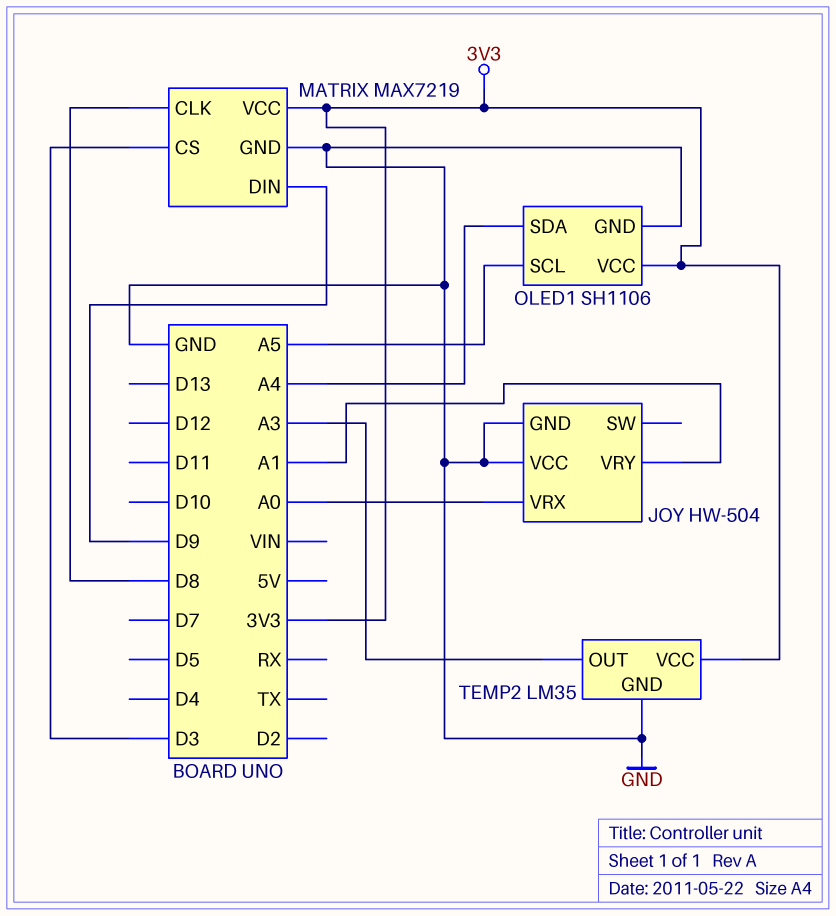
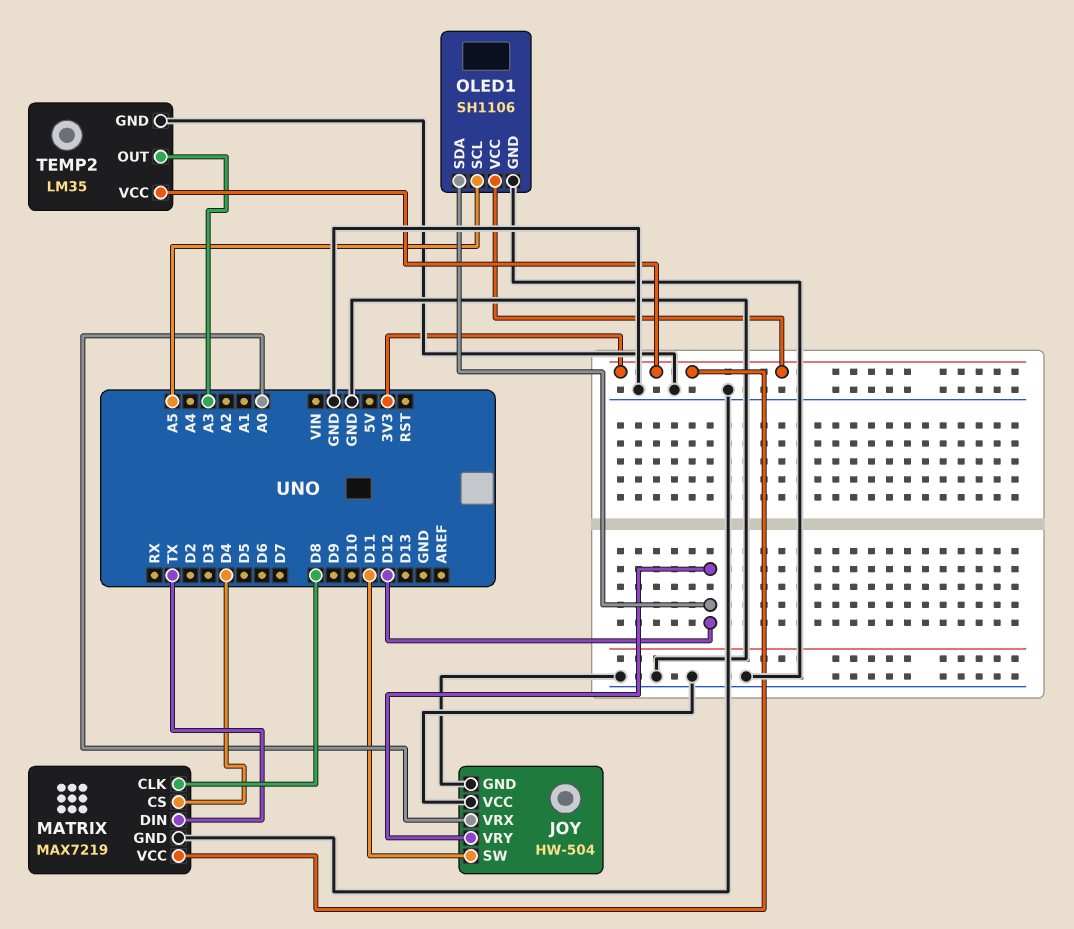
JOY pin SW: none -> D11
JOY pin VRY: A1 -> D12
MATRIX pin CS: D3 -> D4
MATRIX pin DIN: D9 -> TX
OLED1 pin SDA: A4 -> D12

